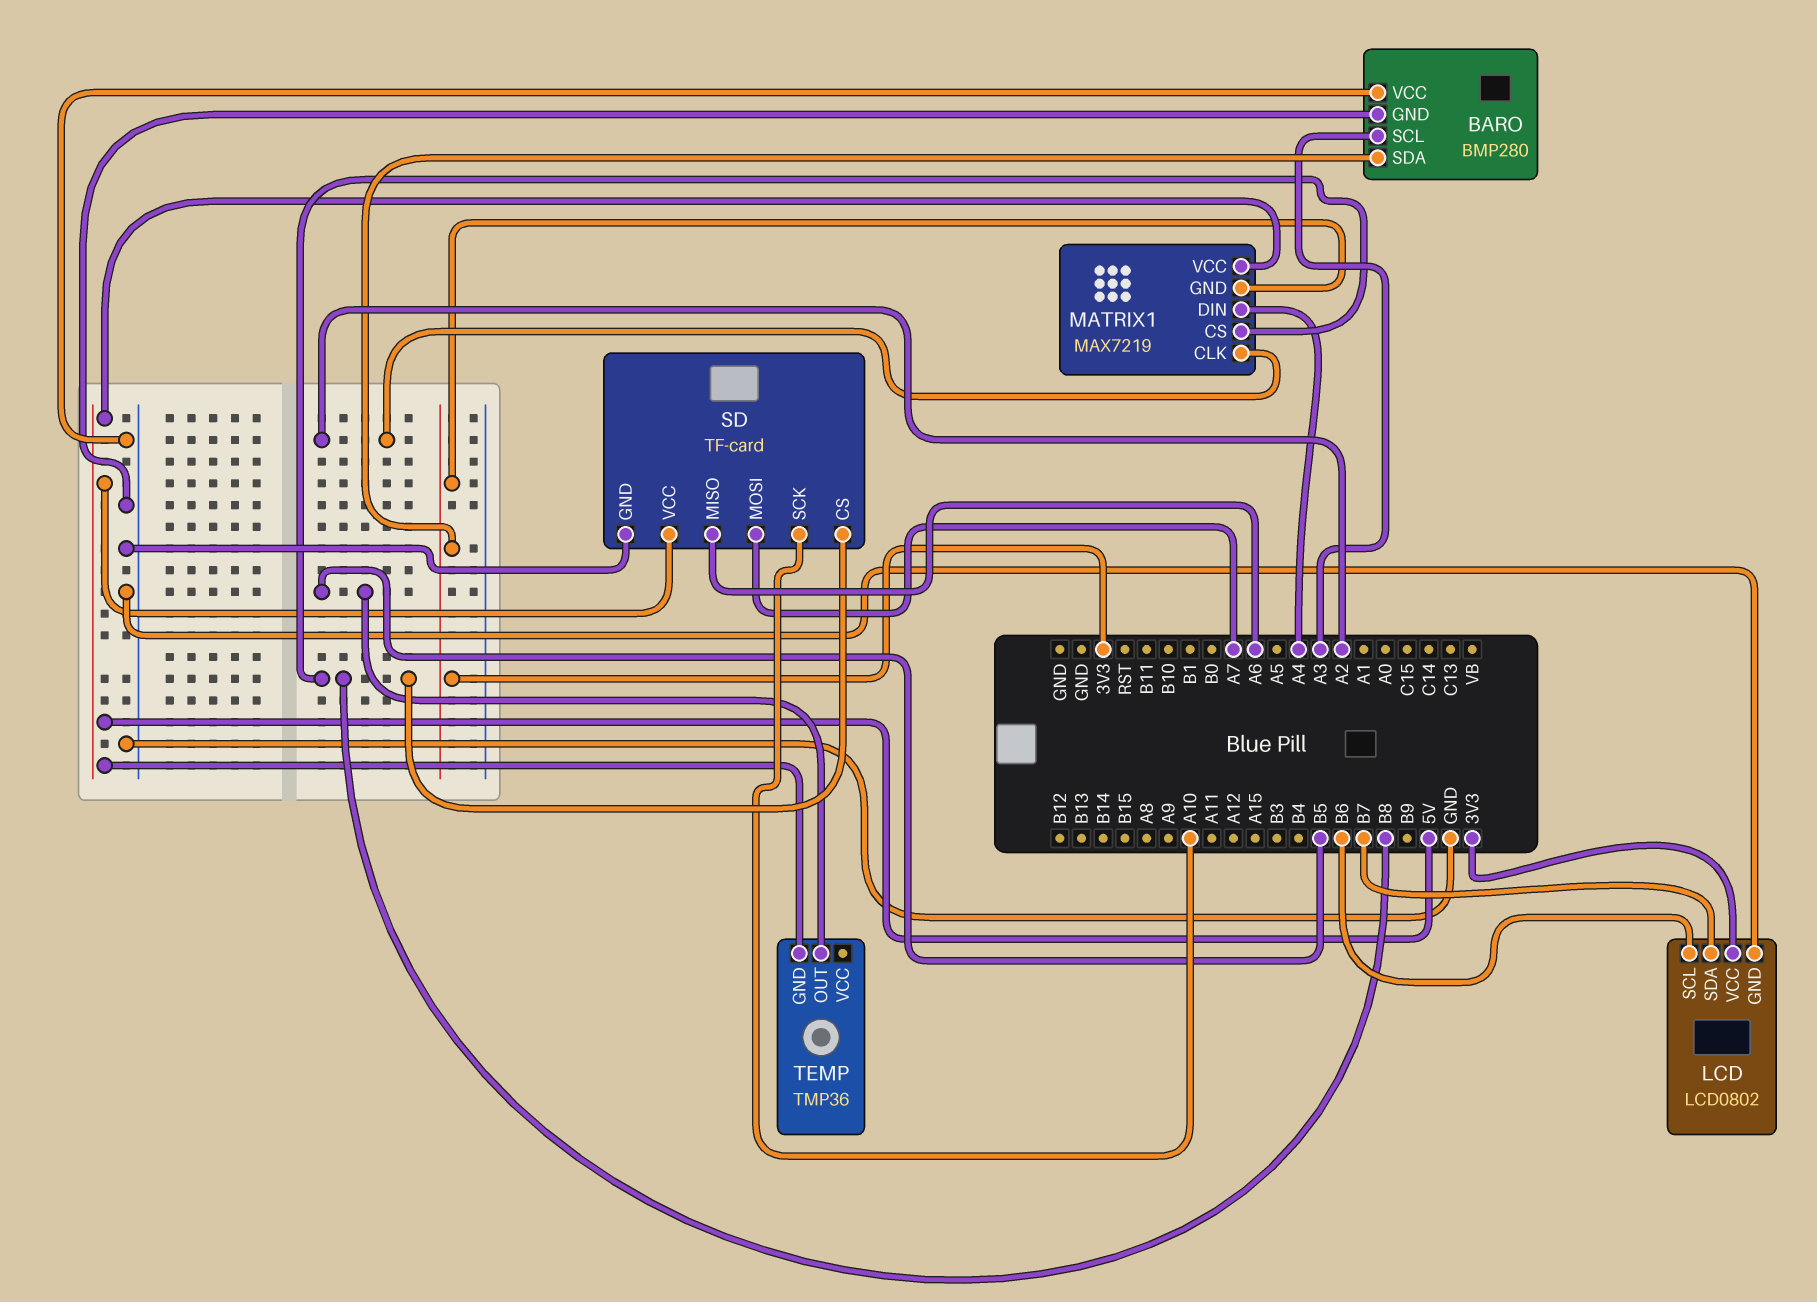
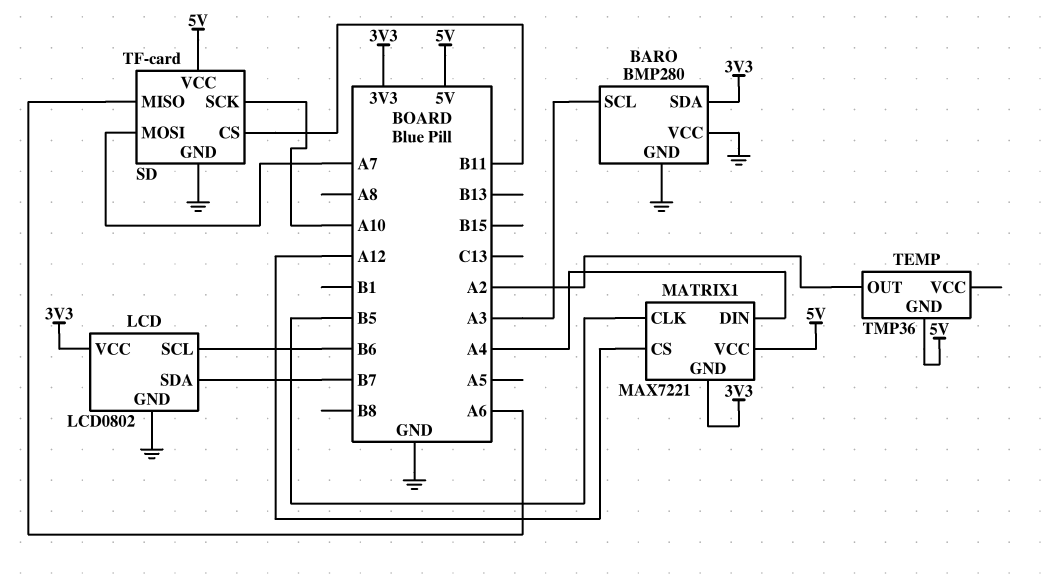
MATRIX1: MAX7219 -> MAX7221
MATRIX1 pin CLK: A2 -> B5
MATRIX1 pin CS: B8 -> A12
SD pin CS: B8 -> B11
TEMP pin OUT: B5 -> A2

